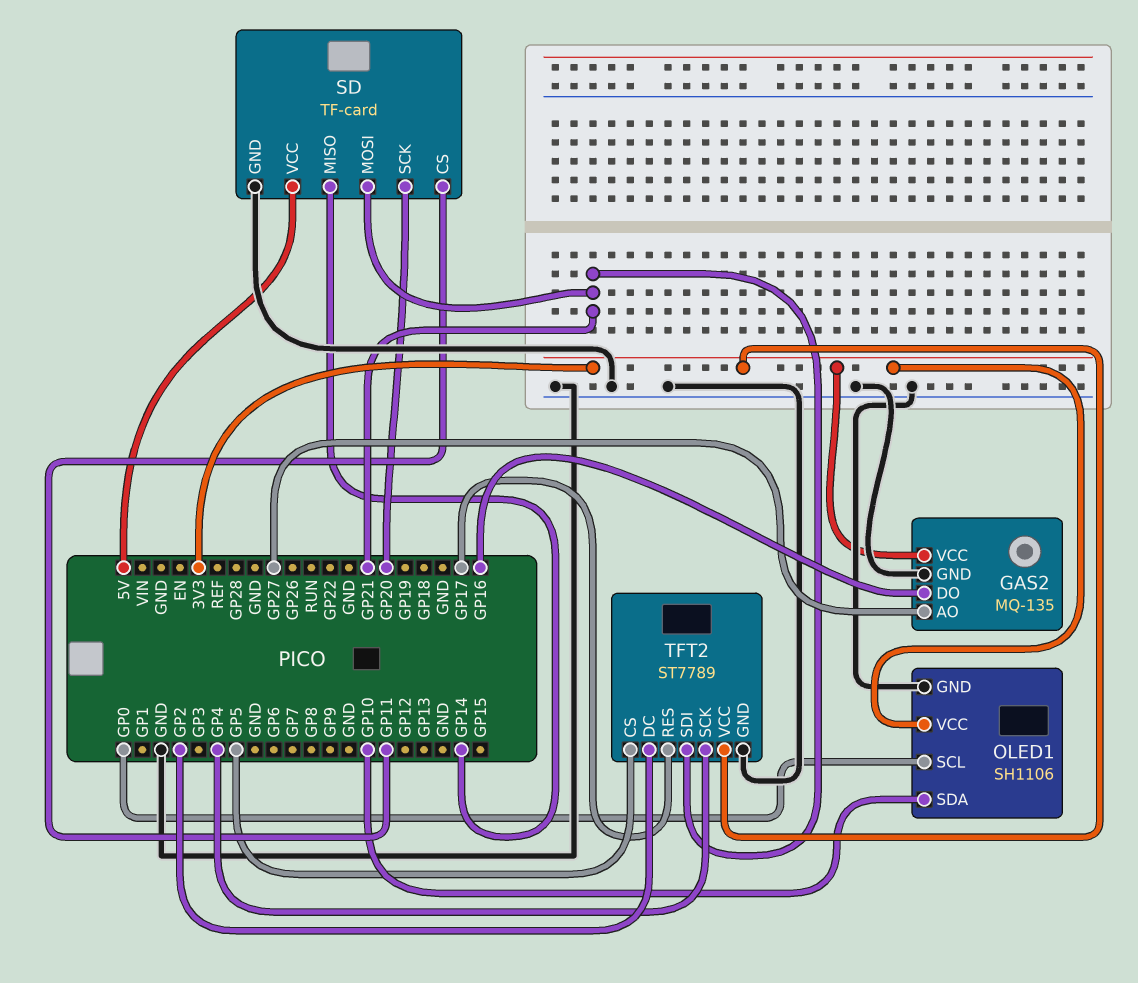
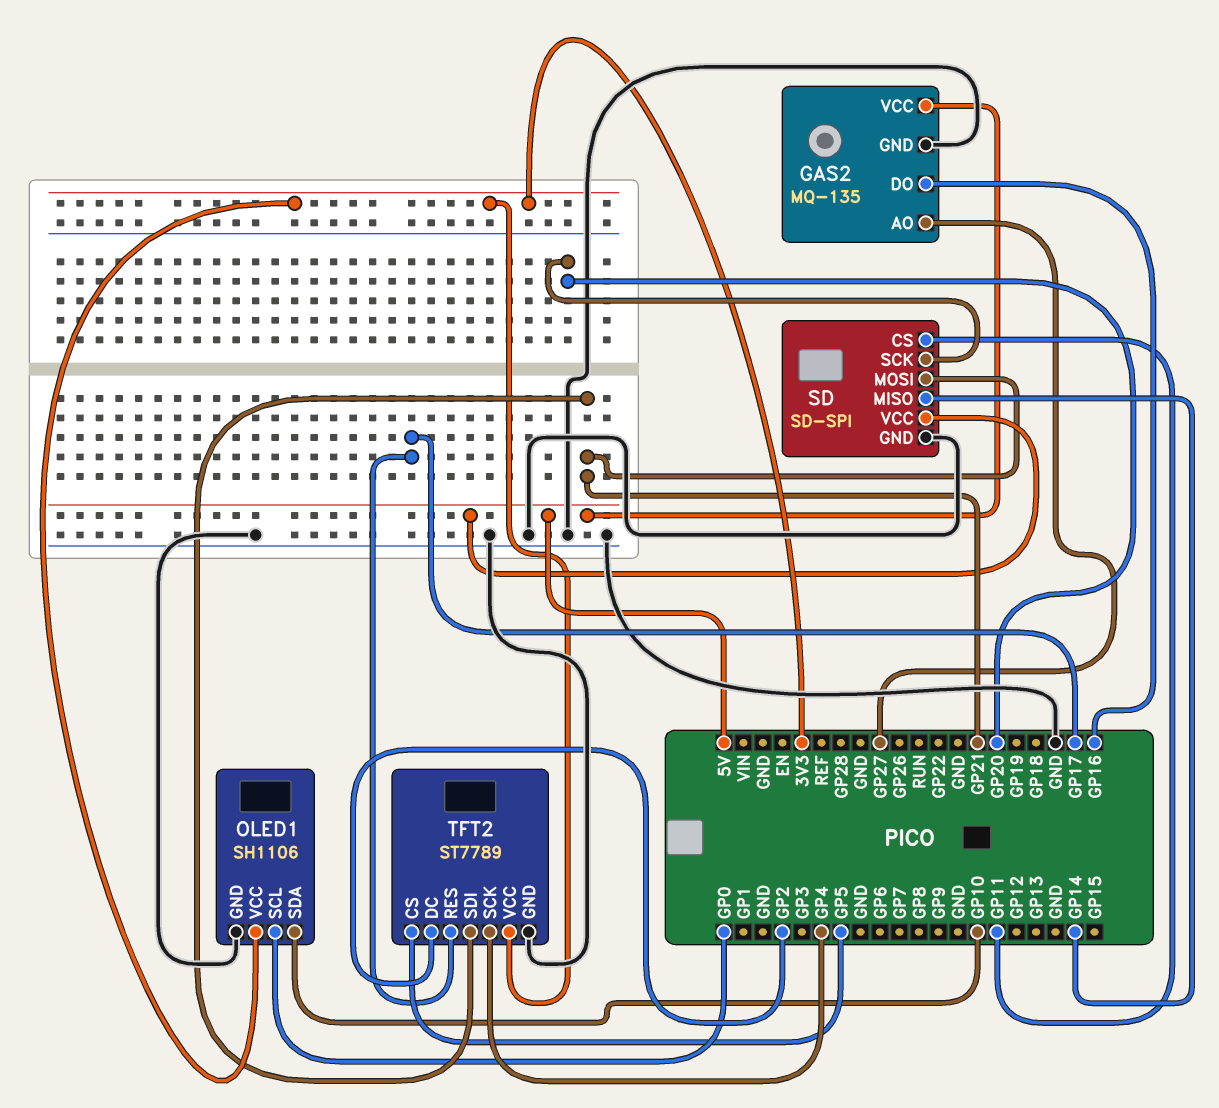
GAS2 pin VCC: 3V3 -> 5V
SD: TF-card -> SD-SPI

